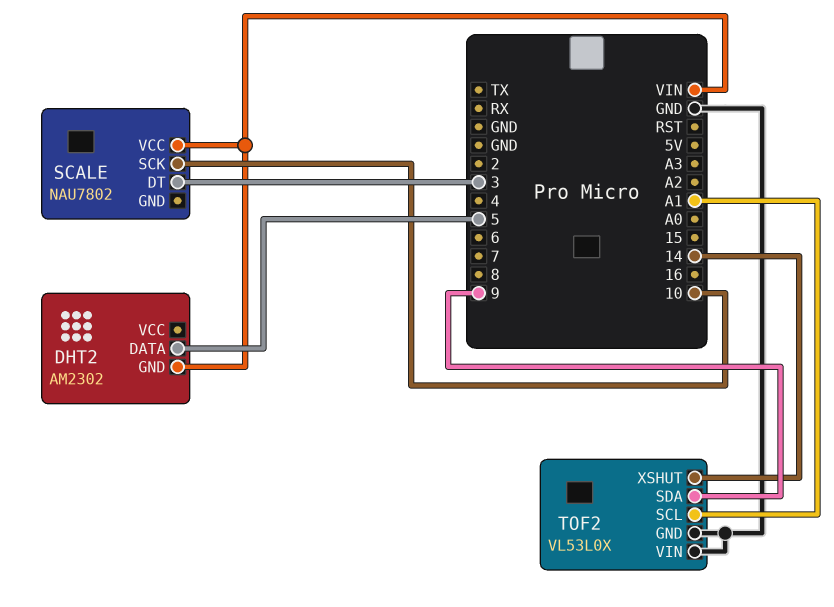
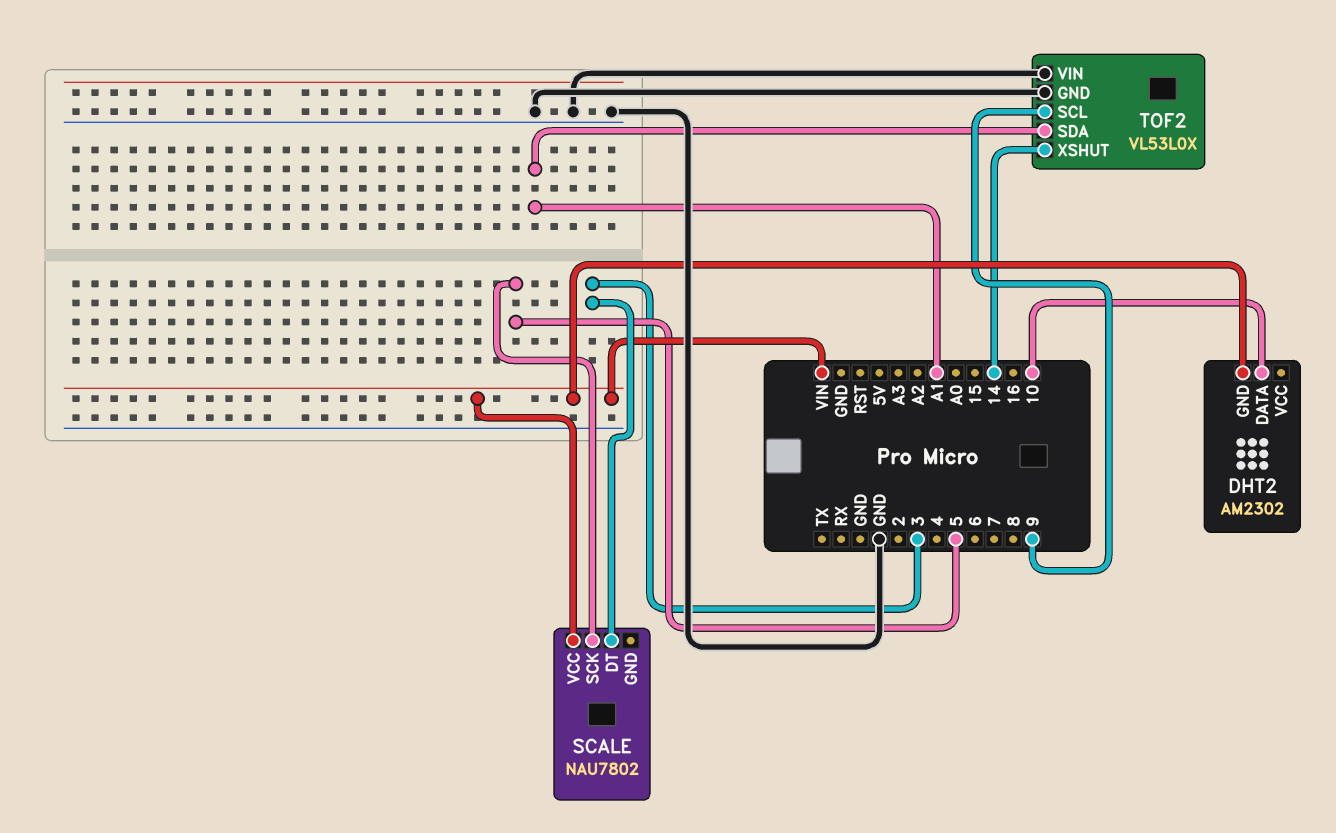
DHT2 pin DATA: 5 -> 10
SCALE pin SCK: 10 -> 5
TOF2 pin SCL: A1 -> 9
TOF2 pin SDA: 9 -> A1

